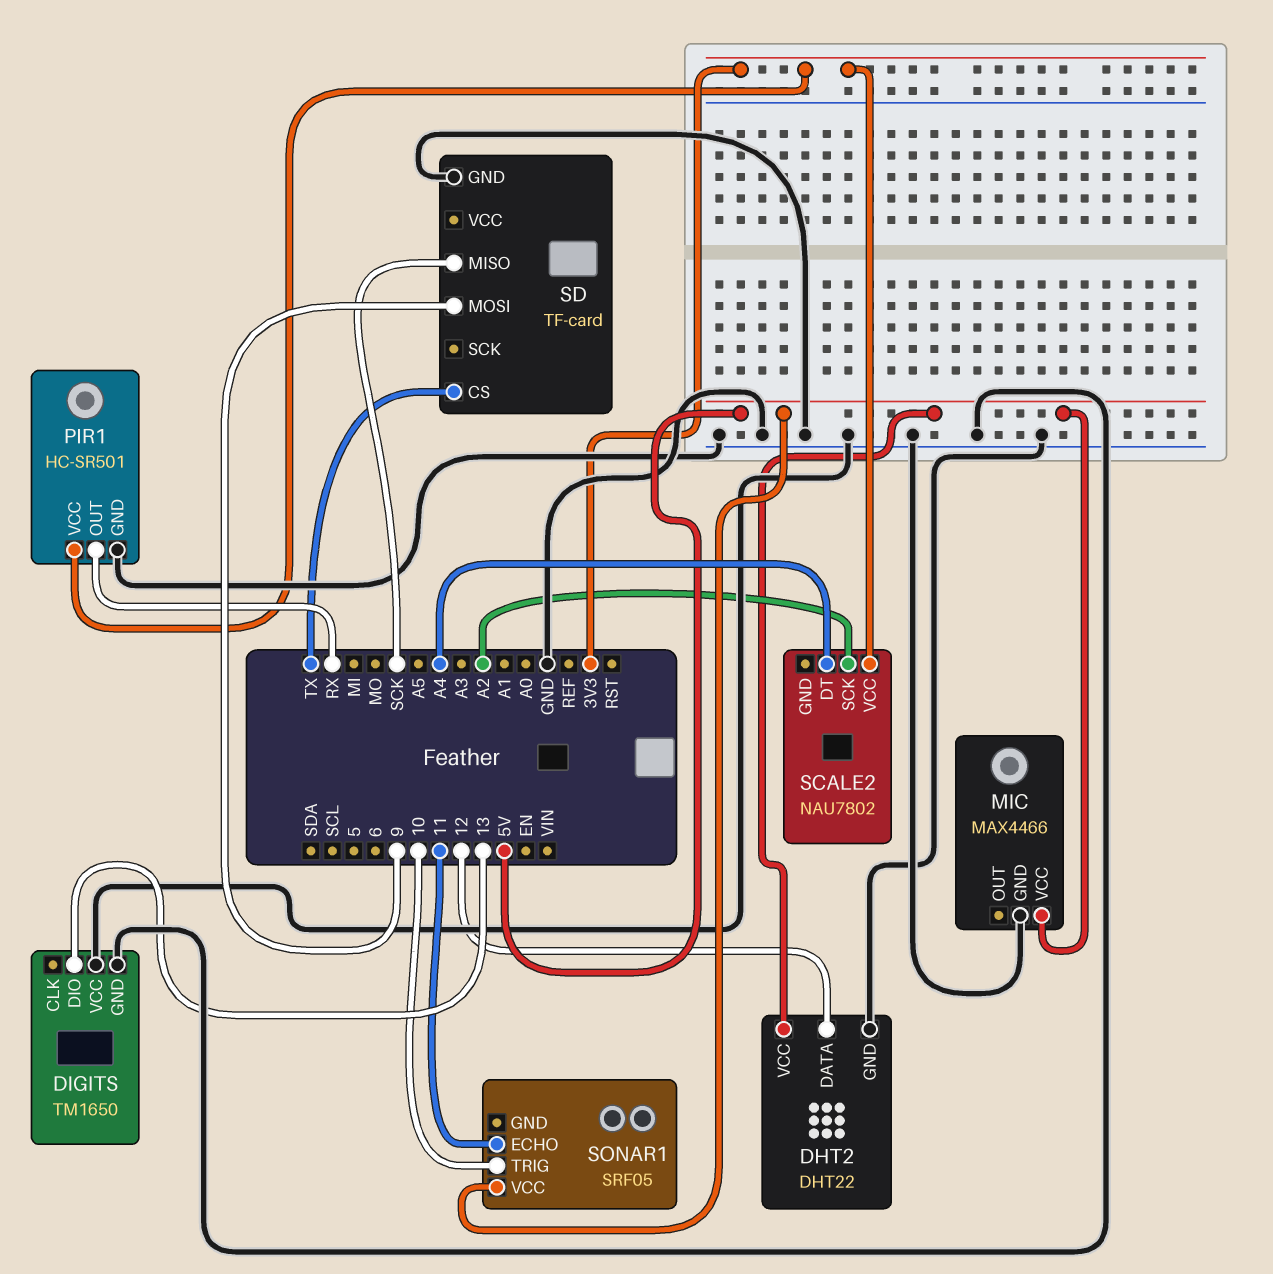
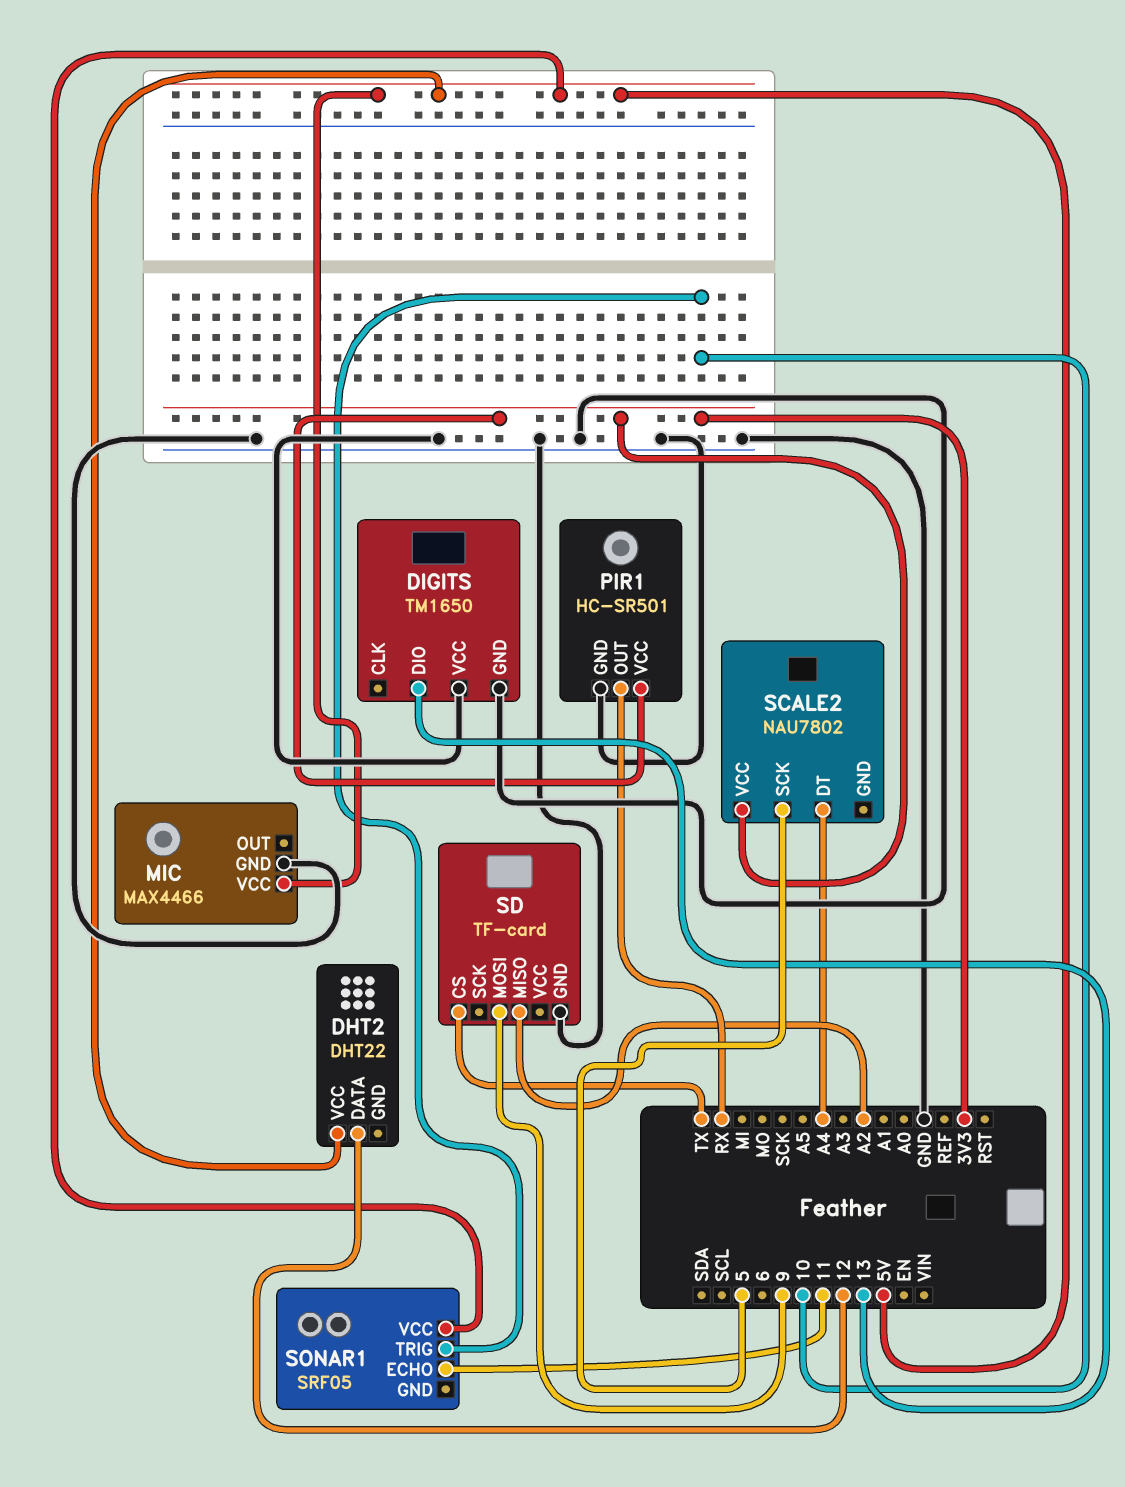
DHT2 pin GND: GND -> none
SCALE2 pin SCK: A2 -> 5
SD pin MISO: SCK -> A2

